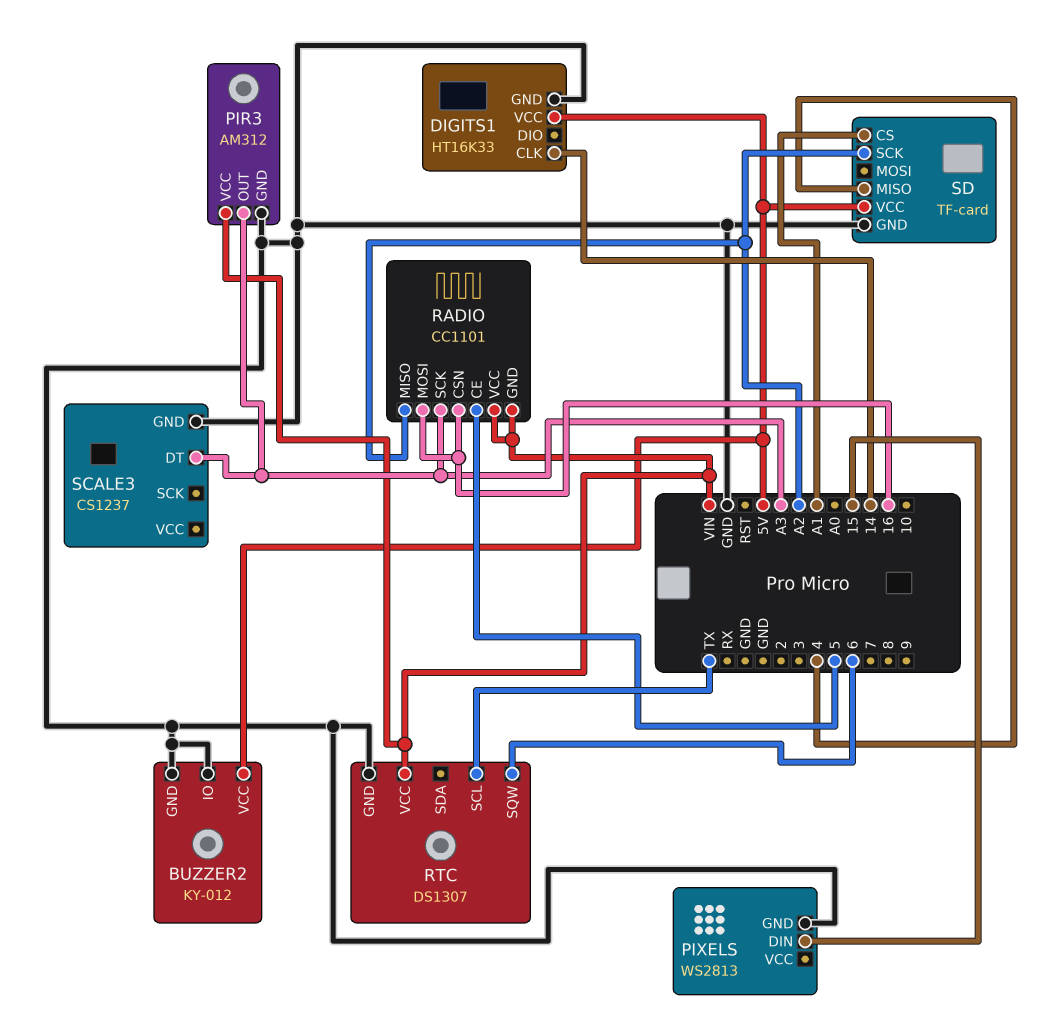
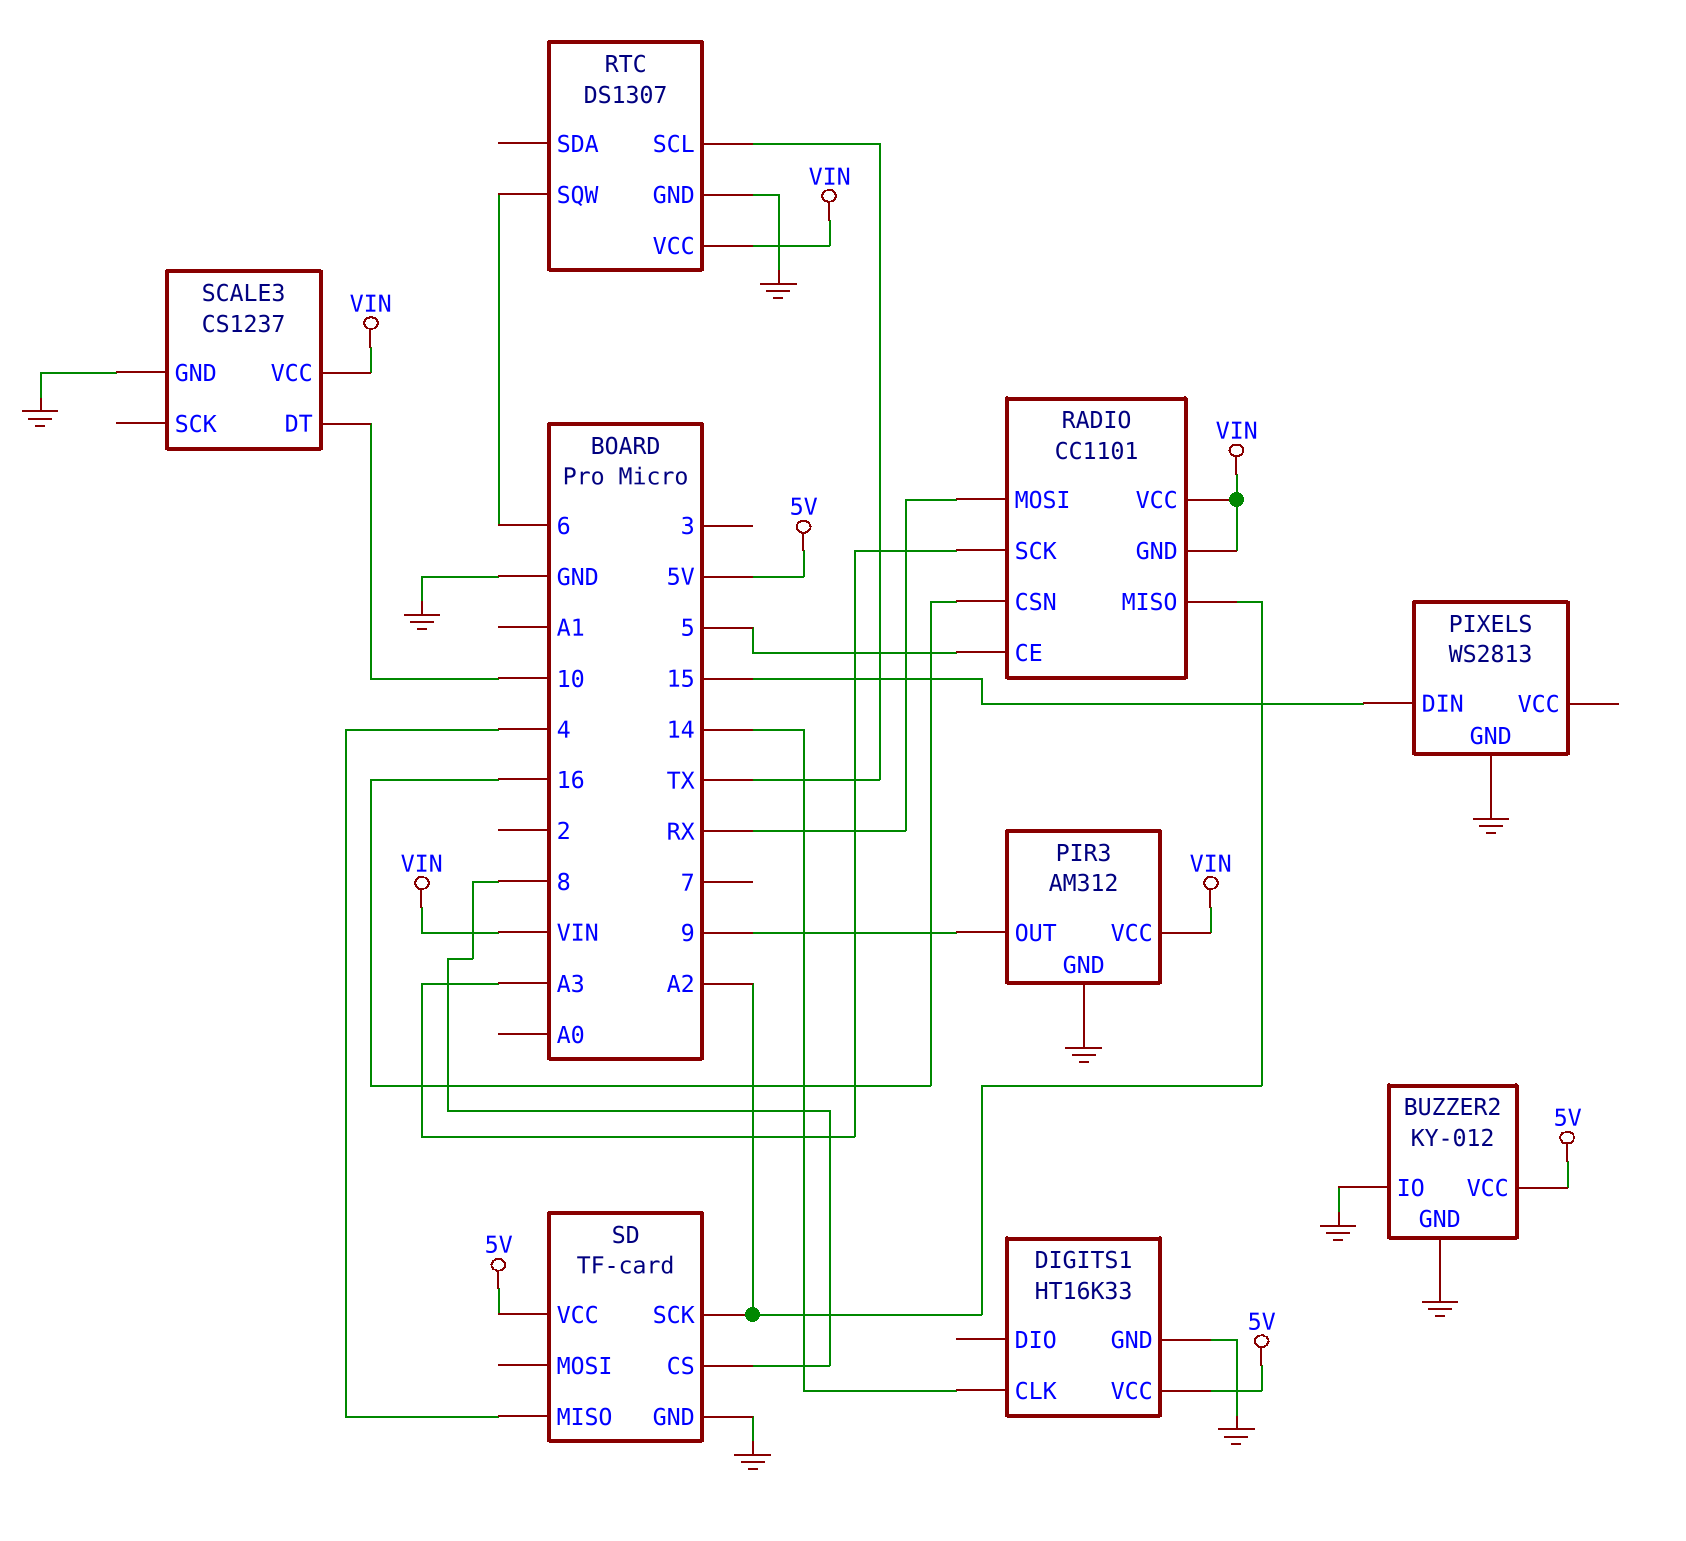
PIR3 pin OUT: A3 -> 9
RADIO pin MOSI: 16 -> RX
SCALE3 pin DT: A3 -> 10
SCALE3 pin VCC: none -> VIN
SD pin CS: A1 -> 8

